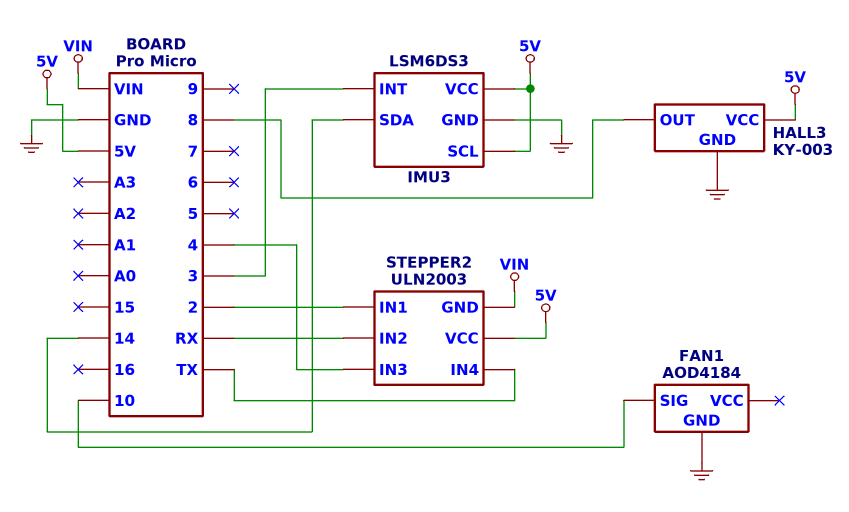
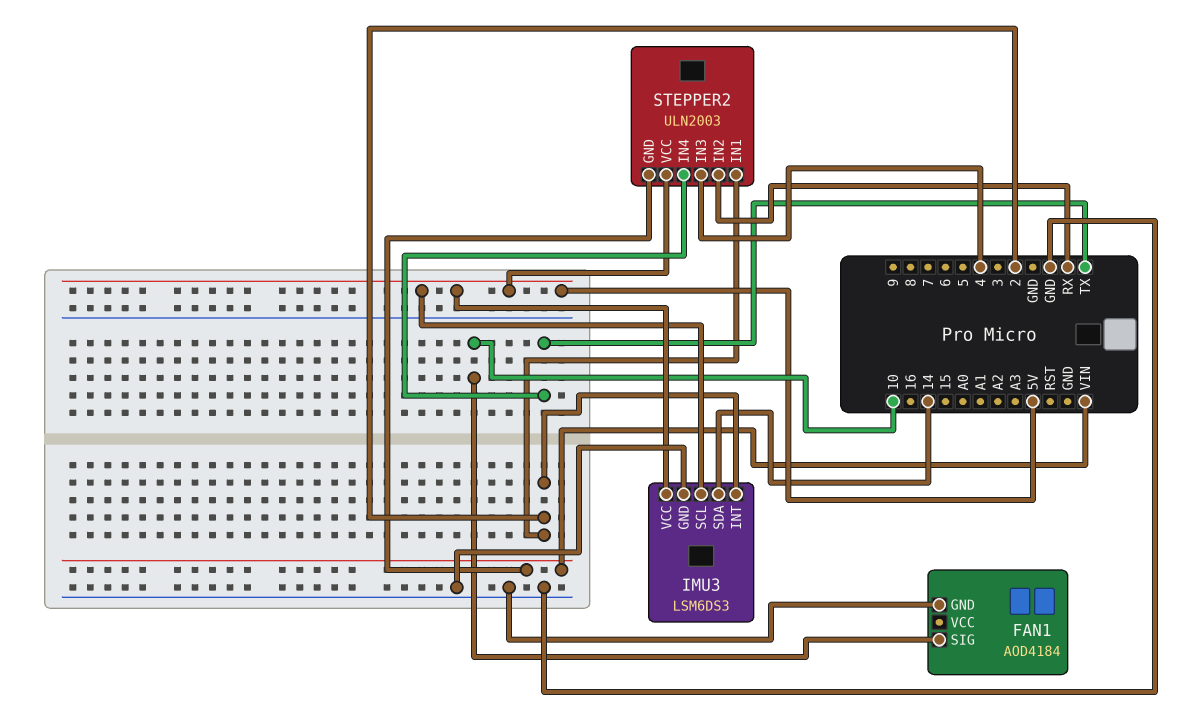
HALL3: KY-003 -> none
HALL3 pin GND: GND -> none
HALL3 pin OUT: 8 -> none
HALL3 pin VCC: 5V -> none
IMU3 pin INT: 3 -> 2

